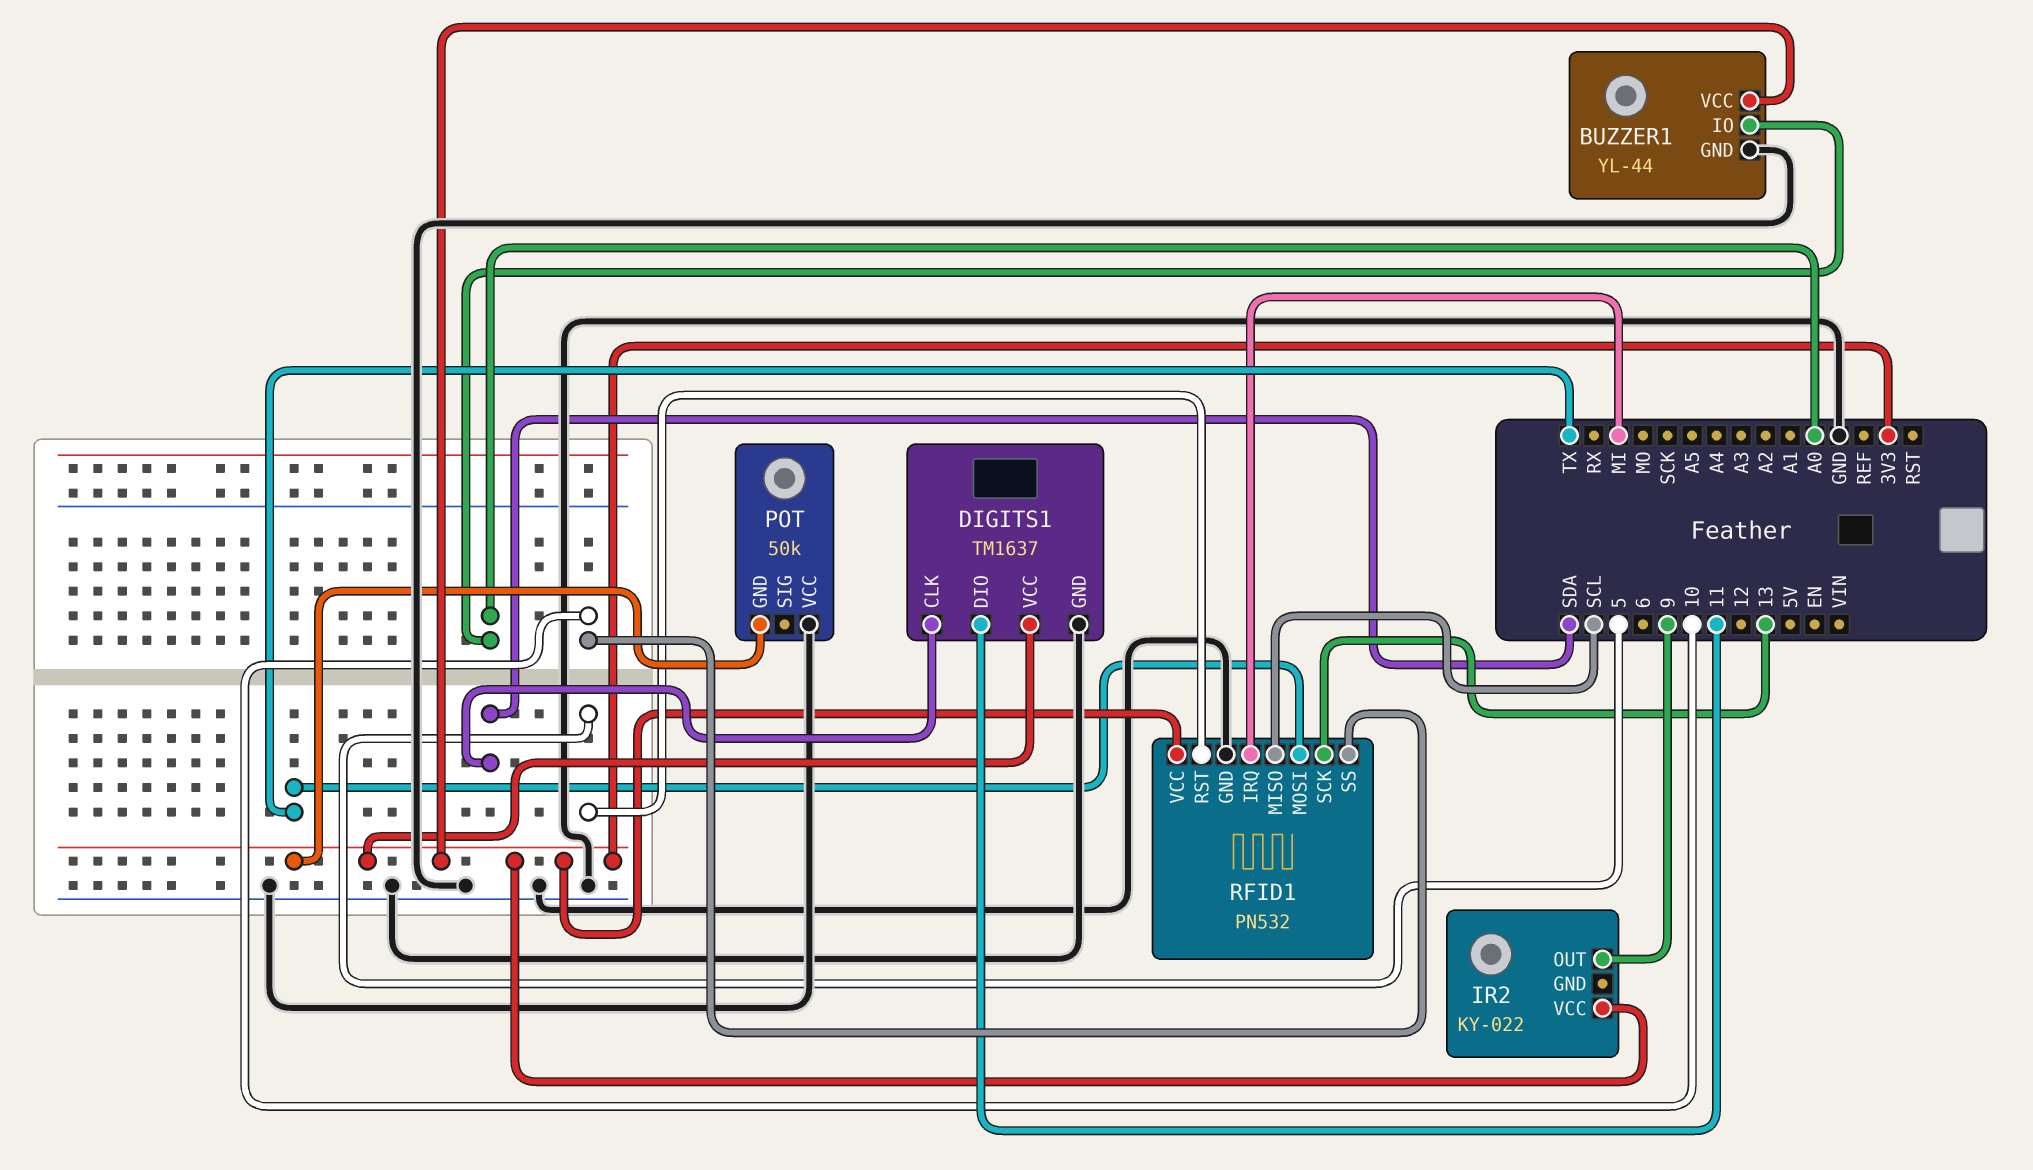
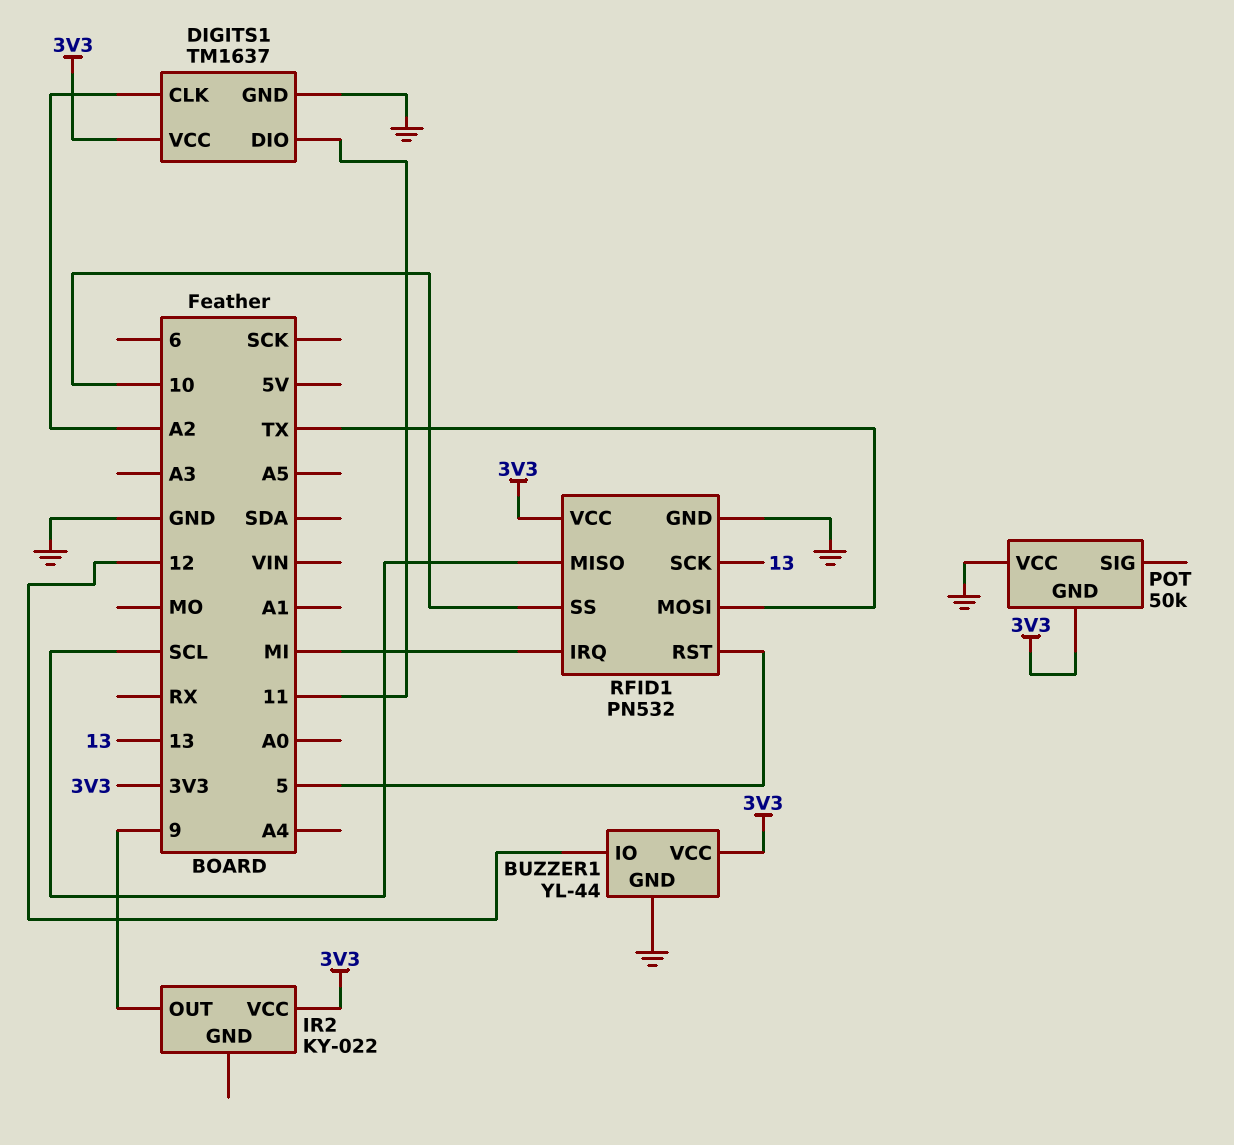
BUZZER1 pin IO: A0 -> 12
DIGITS1 pin CLK: SDA -> A2

